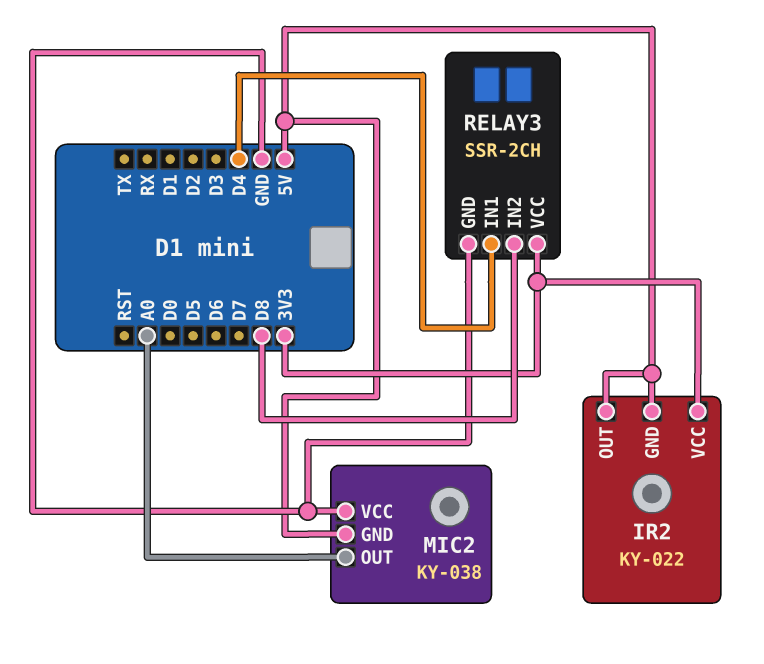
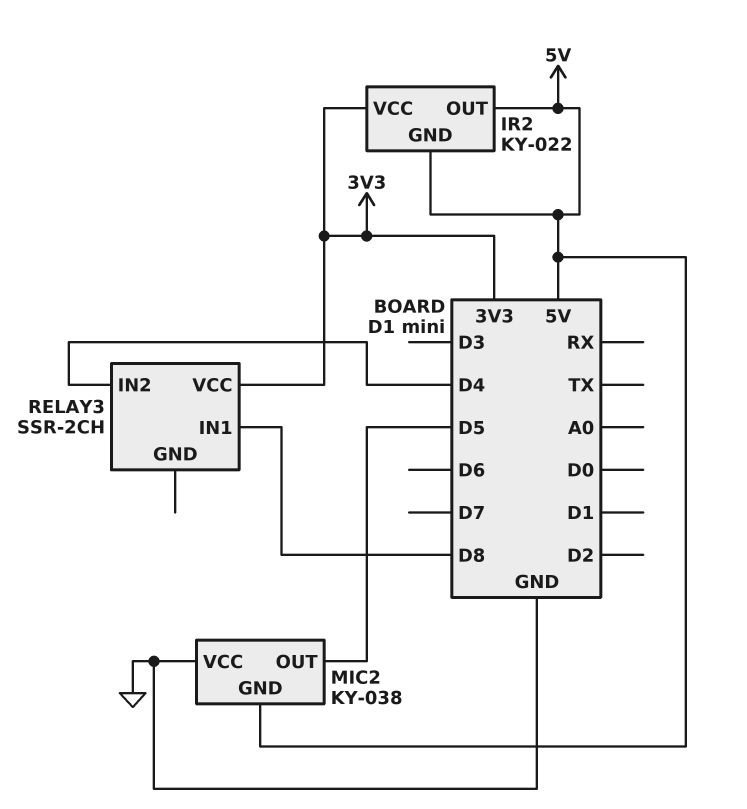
MIC2 pin OUT: A0 -> D5
RELAY3 pin GND: GND -> none
RELAY3 pin IN1: D4 -> D8
RELAY3 pin IN2: D8 -> D4

